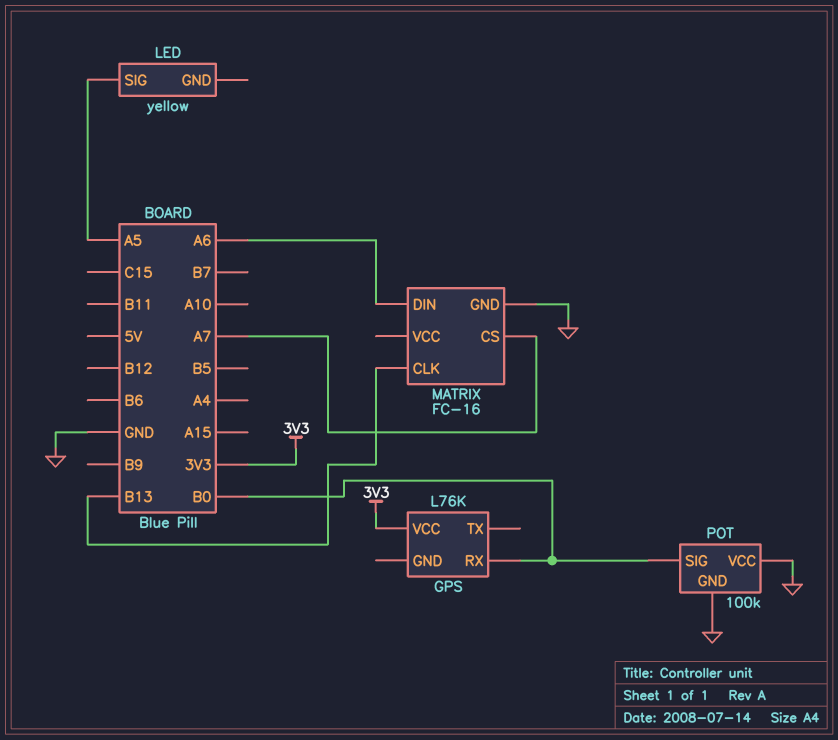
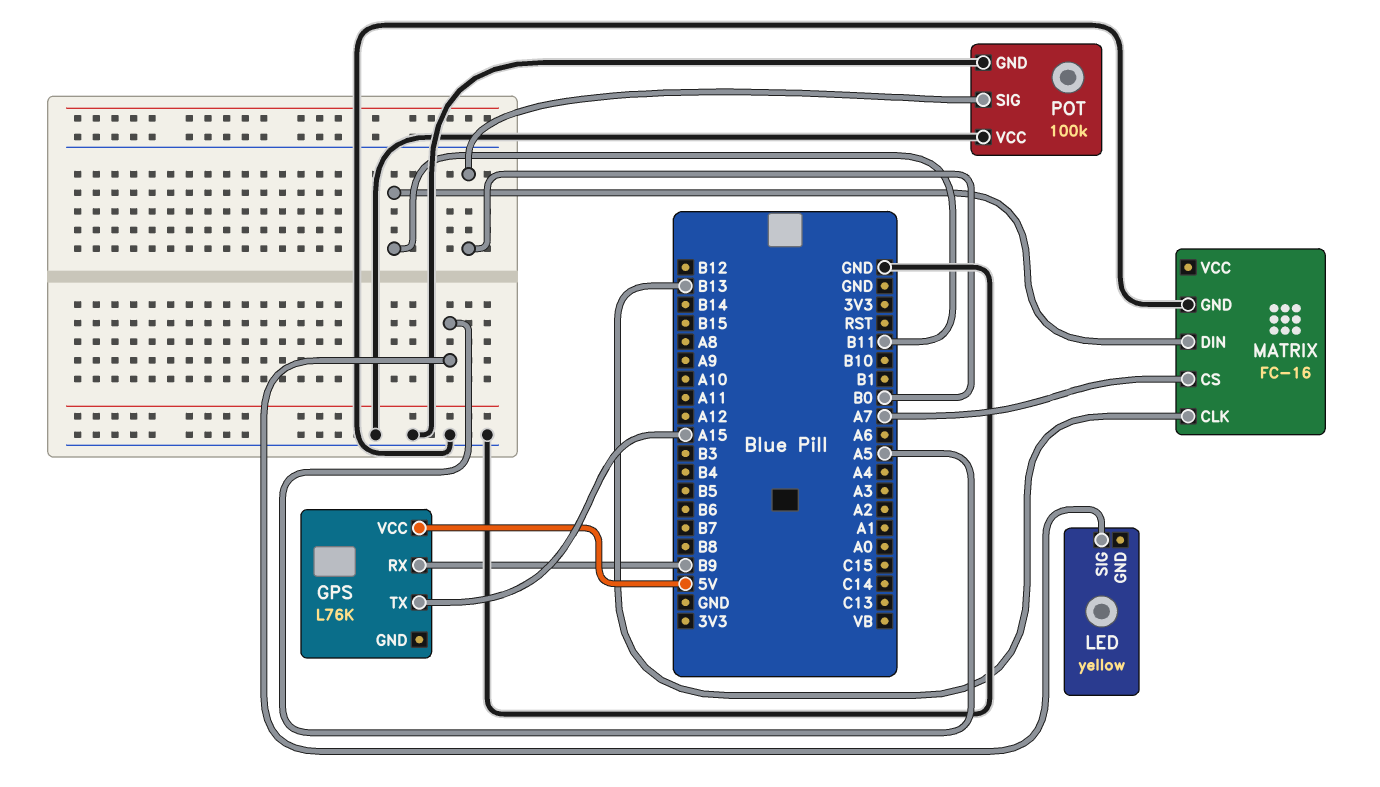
GPS pin RX: B0 -> B9
GPS pin TX: none -> A15
GPS pin VCC: 3V3 -> 5V
MATRIX pin DIN: A6 -> B11

